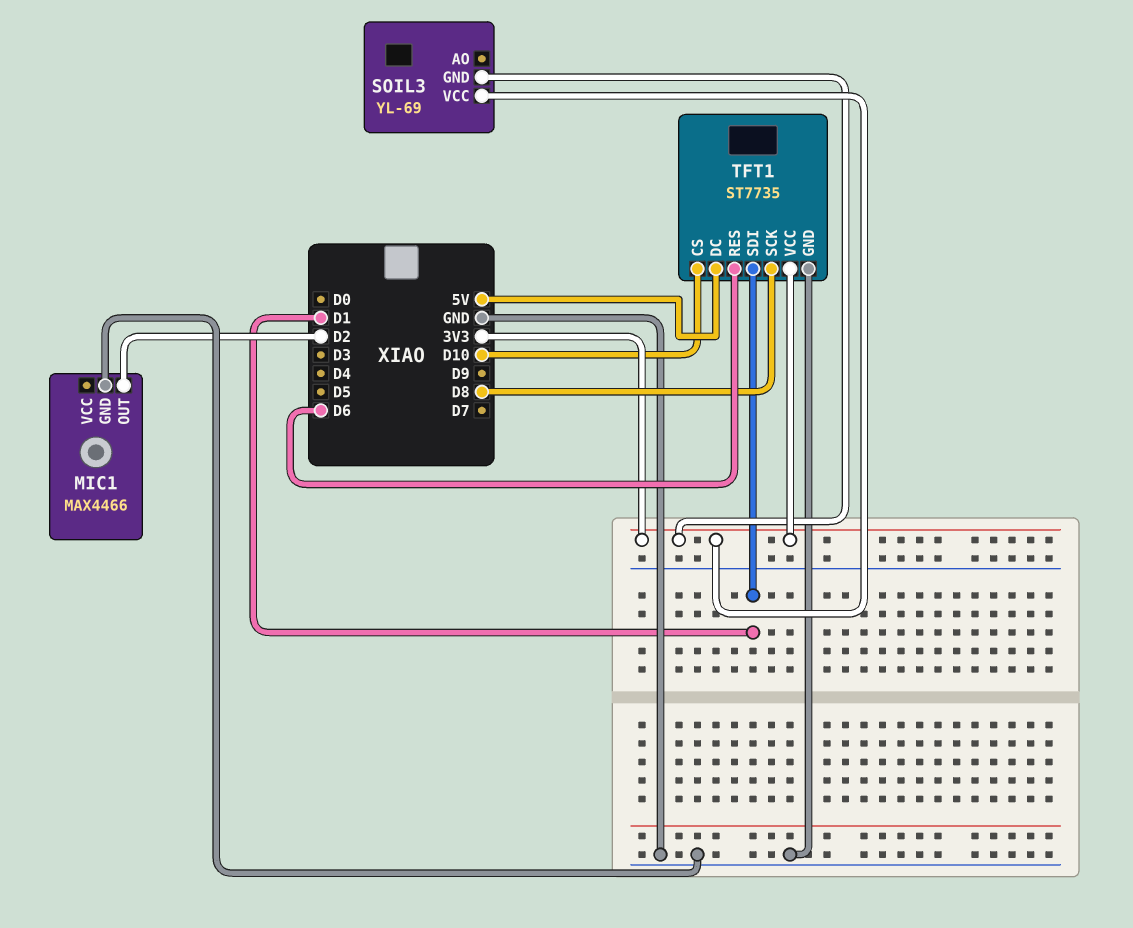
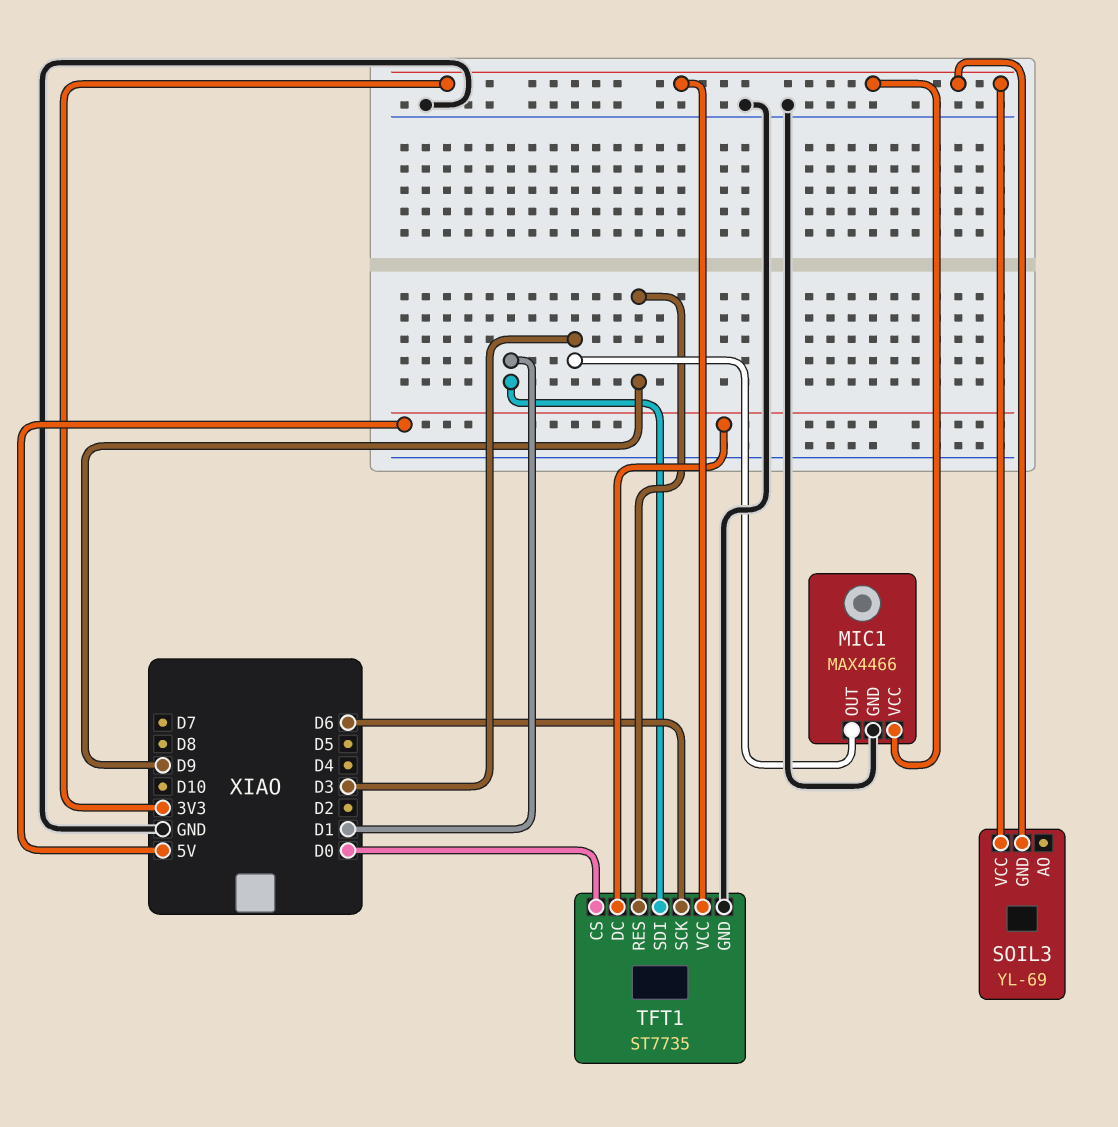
MIC1 pin OUT: D2 -> D3
MIC1 pin VCC: none -> 3V3
TFT1 pin CS: D10 -> D0
TFT1 pin RES: D6 -> D9
TFT1 pin SCK: D8 -> D6

